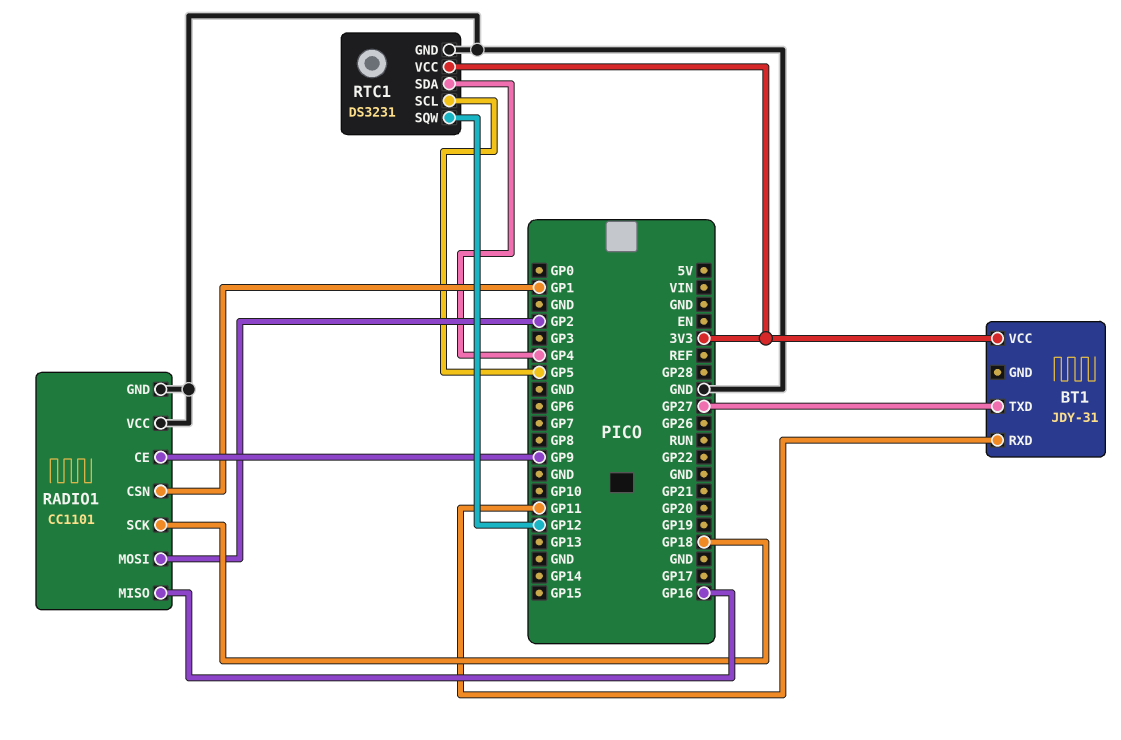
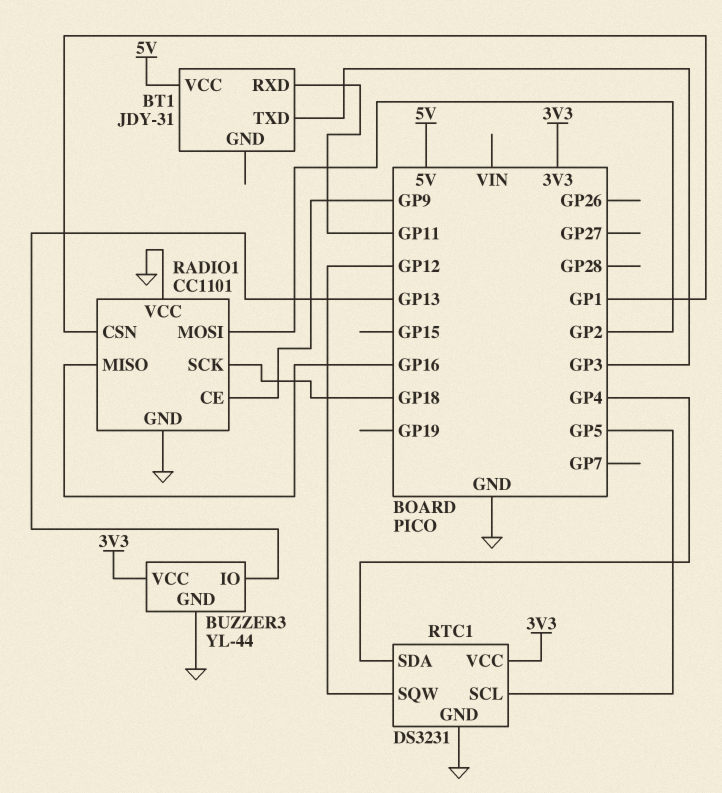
BT1 pin TXD: GP27 -> GP3
BT1 pin VCC: 3V3 -> 5V
BUZZER3: none -> YL-44
BUZZER3 pin GND: none -> GND
BUZZER3 pin IO: none -> GP13
BUZZER3 pin VCC: none -> 3V3

